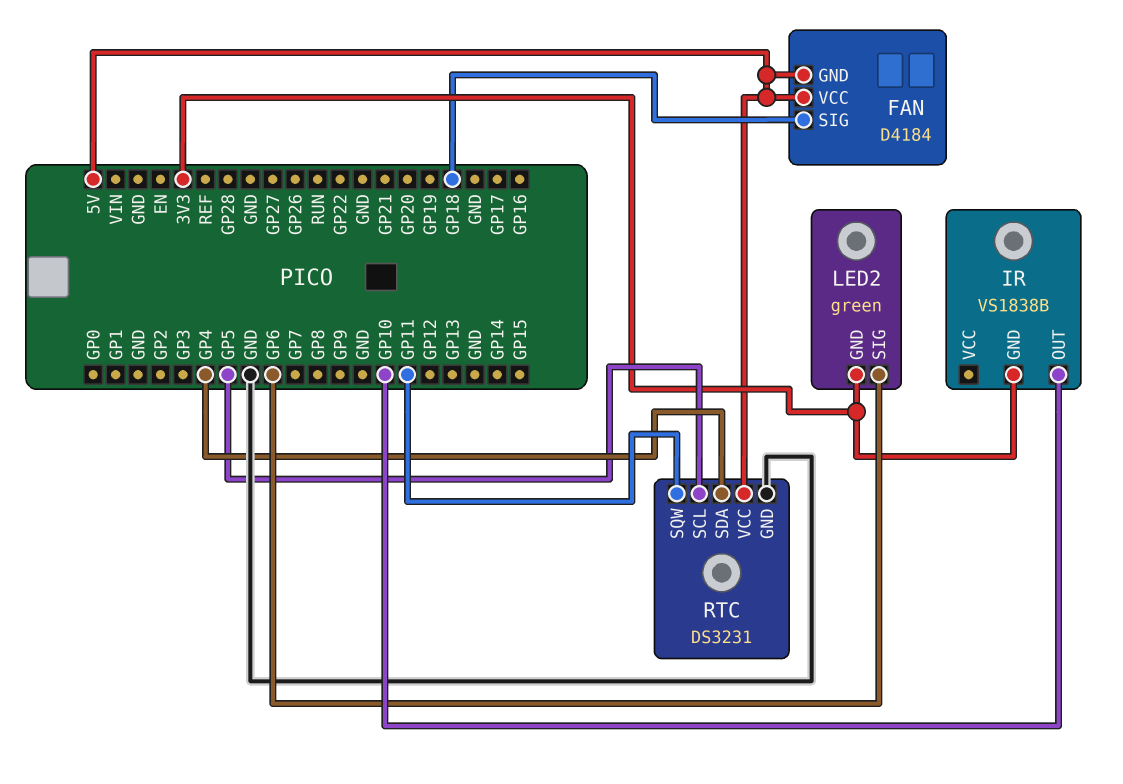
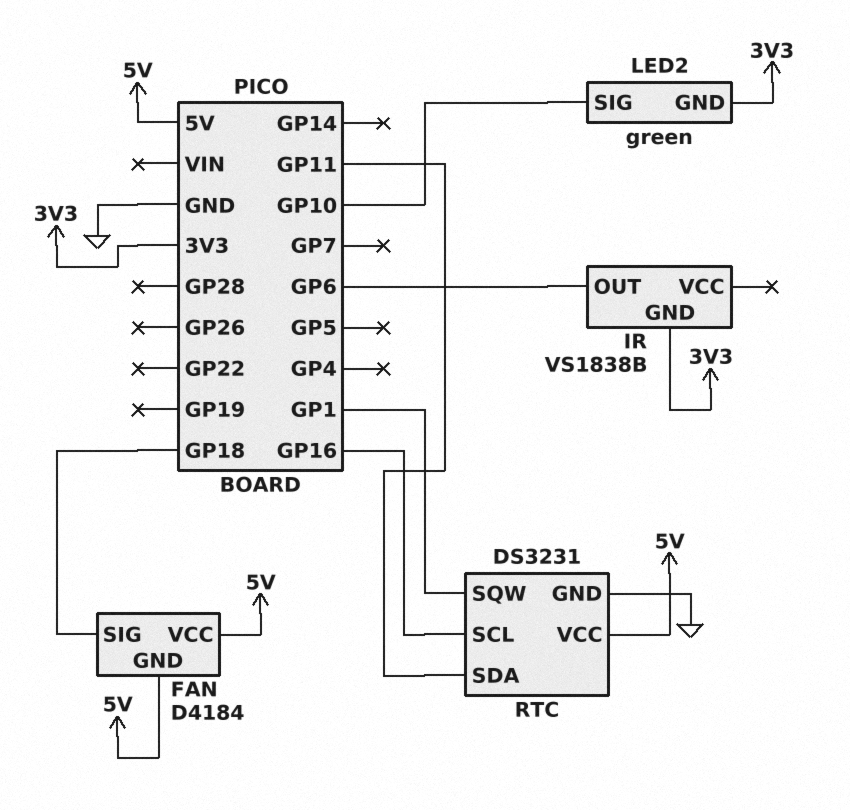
IR pin OUT: GP10 -> GP6
LED2 pin SIG: GP6 -> GP10
RTC pin SCL: GP5 -> GP16
RTC pin SDA: GP4 -> GP11
RTC pin SQW: GP11 -> GP1

